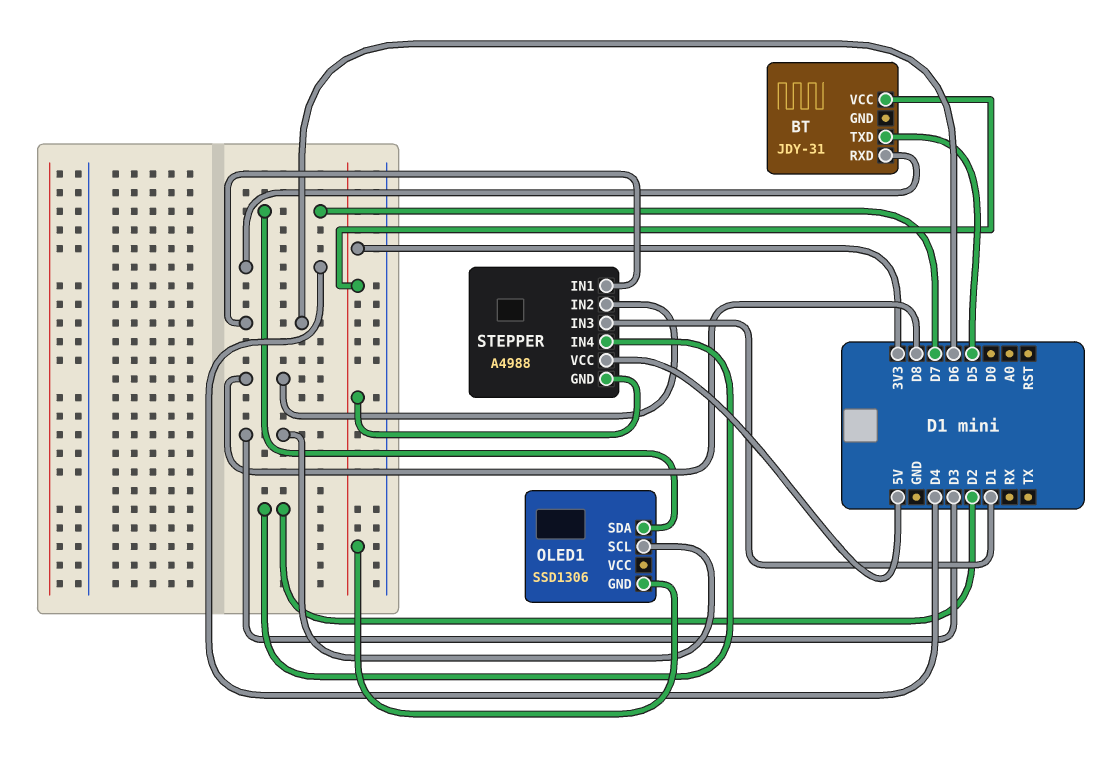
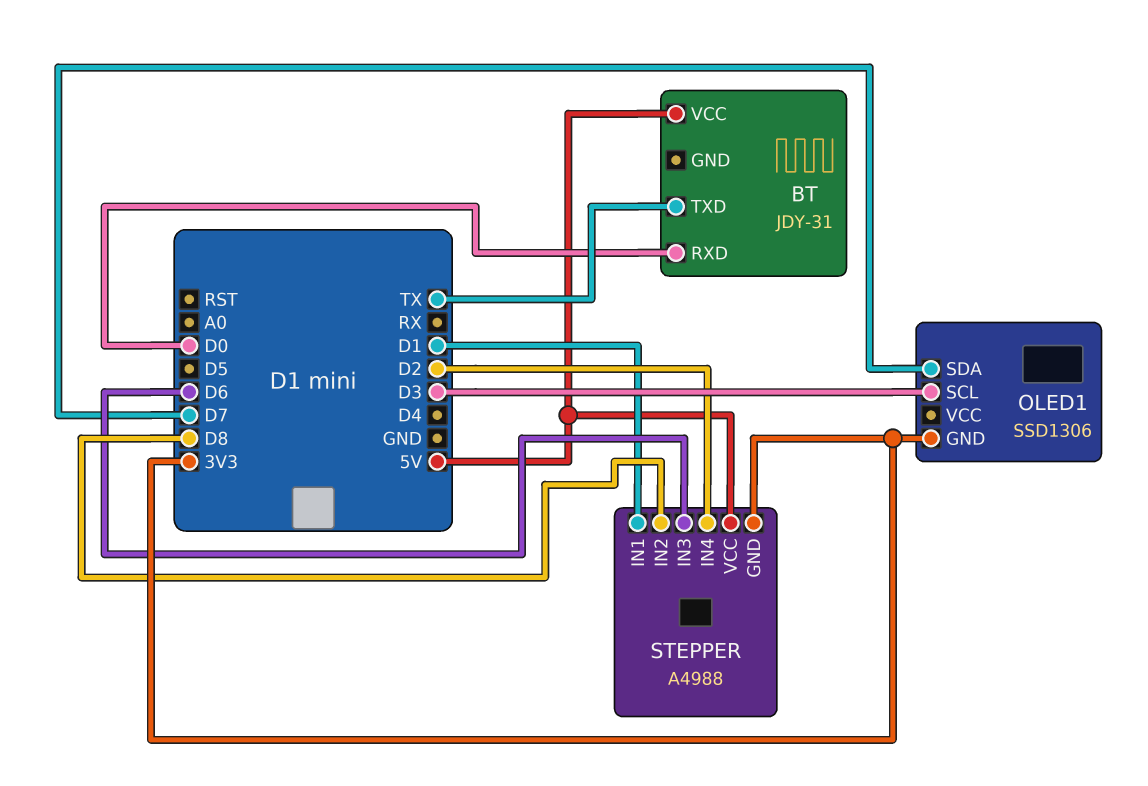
BT pin RXD: D4 -> D0
BT pin TXD: D5 -> TX
BT pin VCC: 3V3 -> 5V
STEPPER pin IN1: D6 -> D1
STEPPER pin IN3: D1 -> D6

